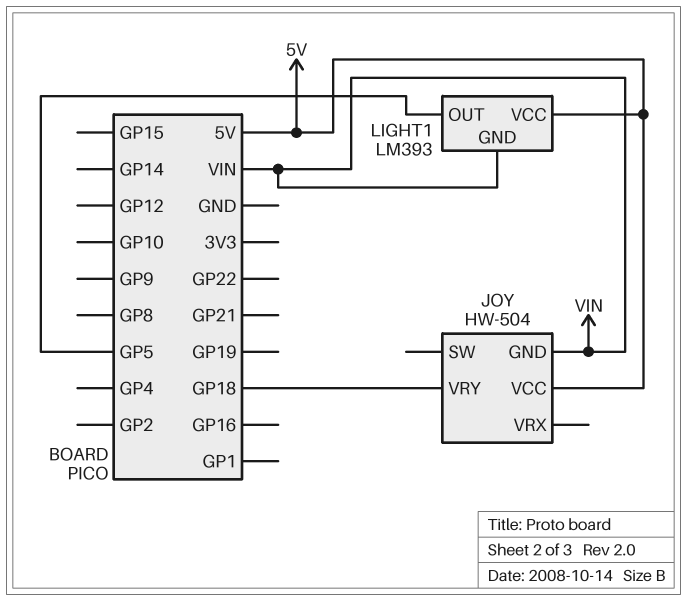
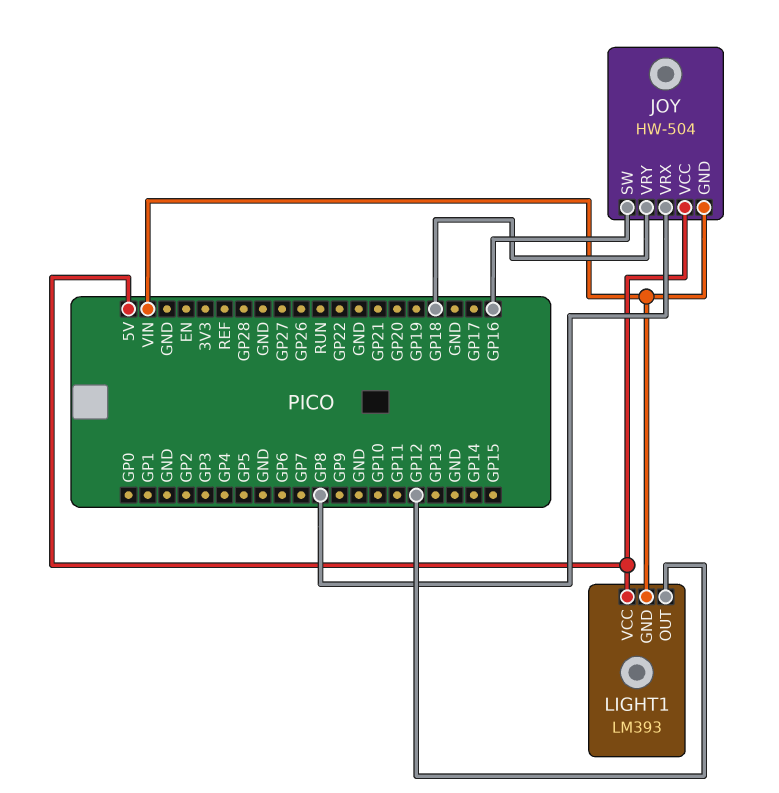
JOY pin SW: none -> GP16
JOY pin VRX: none -> GP8
LIGHT1 pin OUT: GP5 -> GP12

